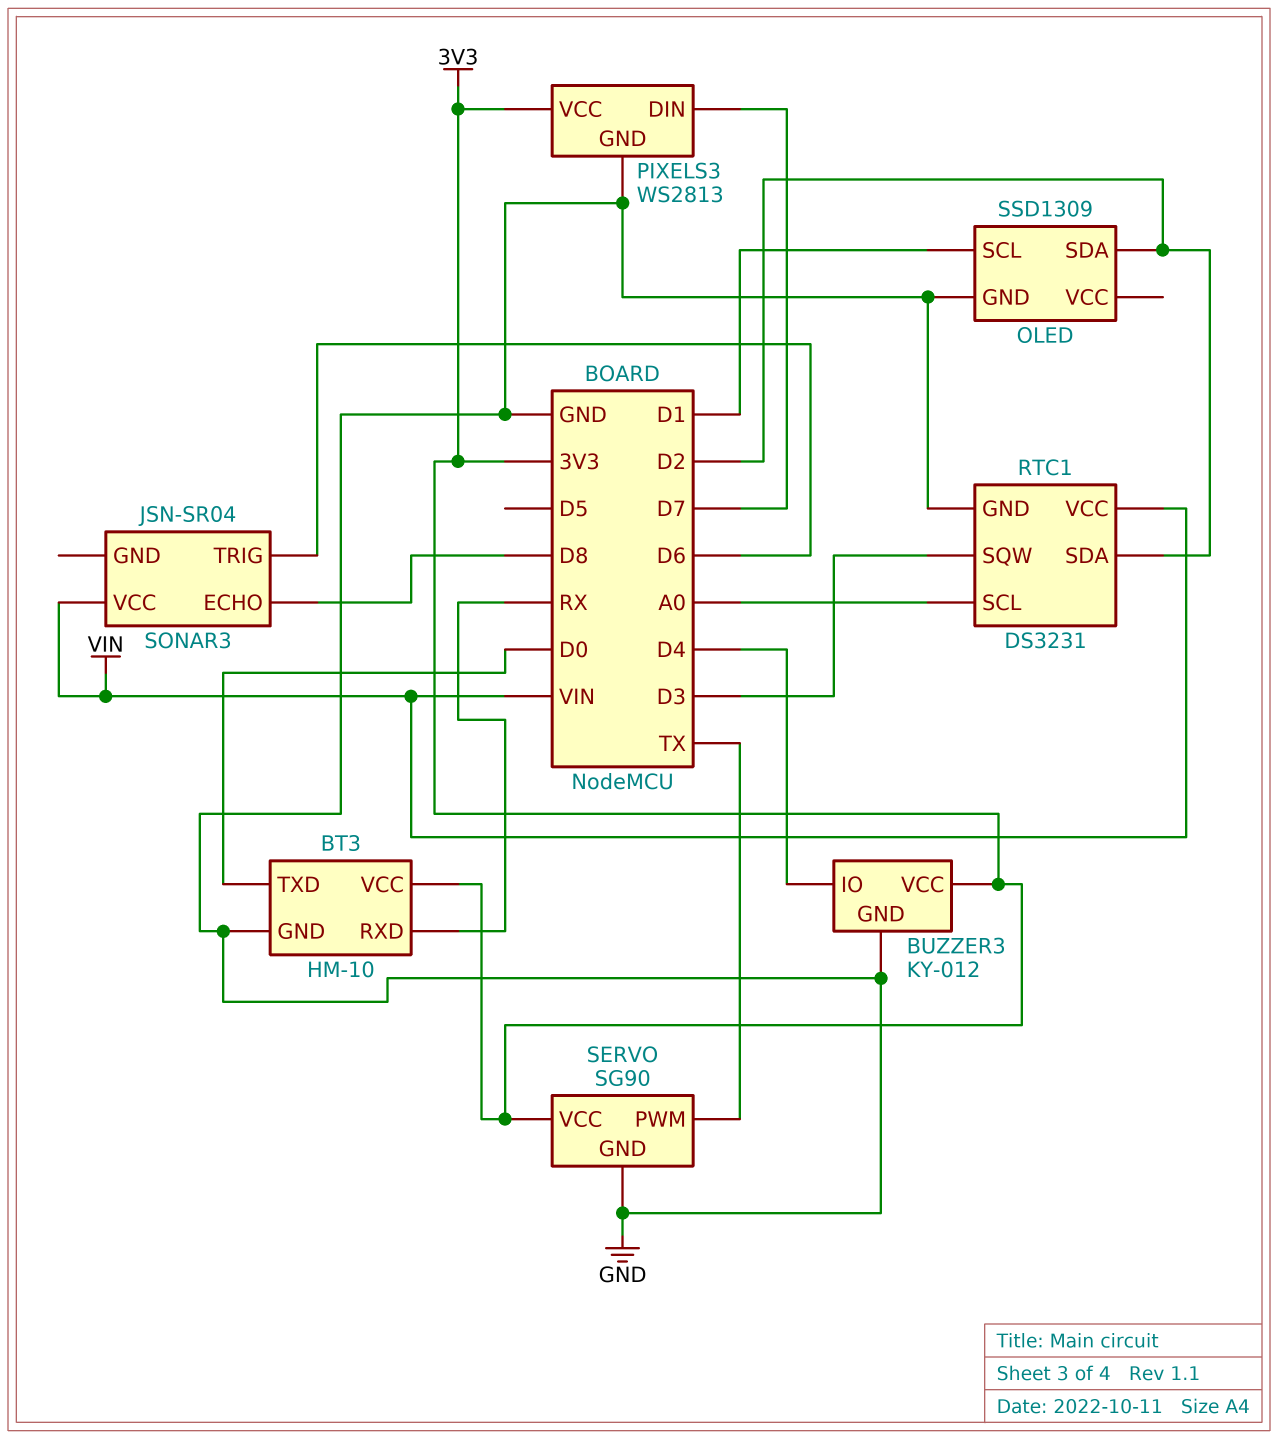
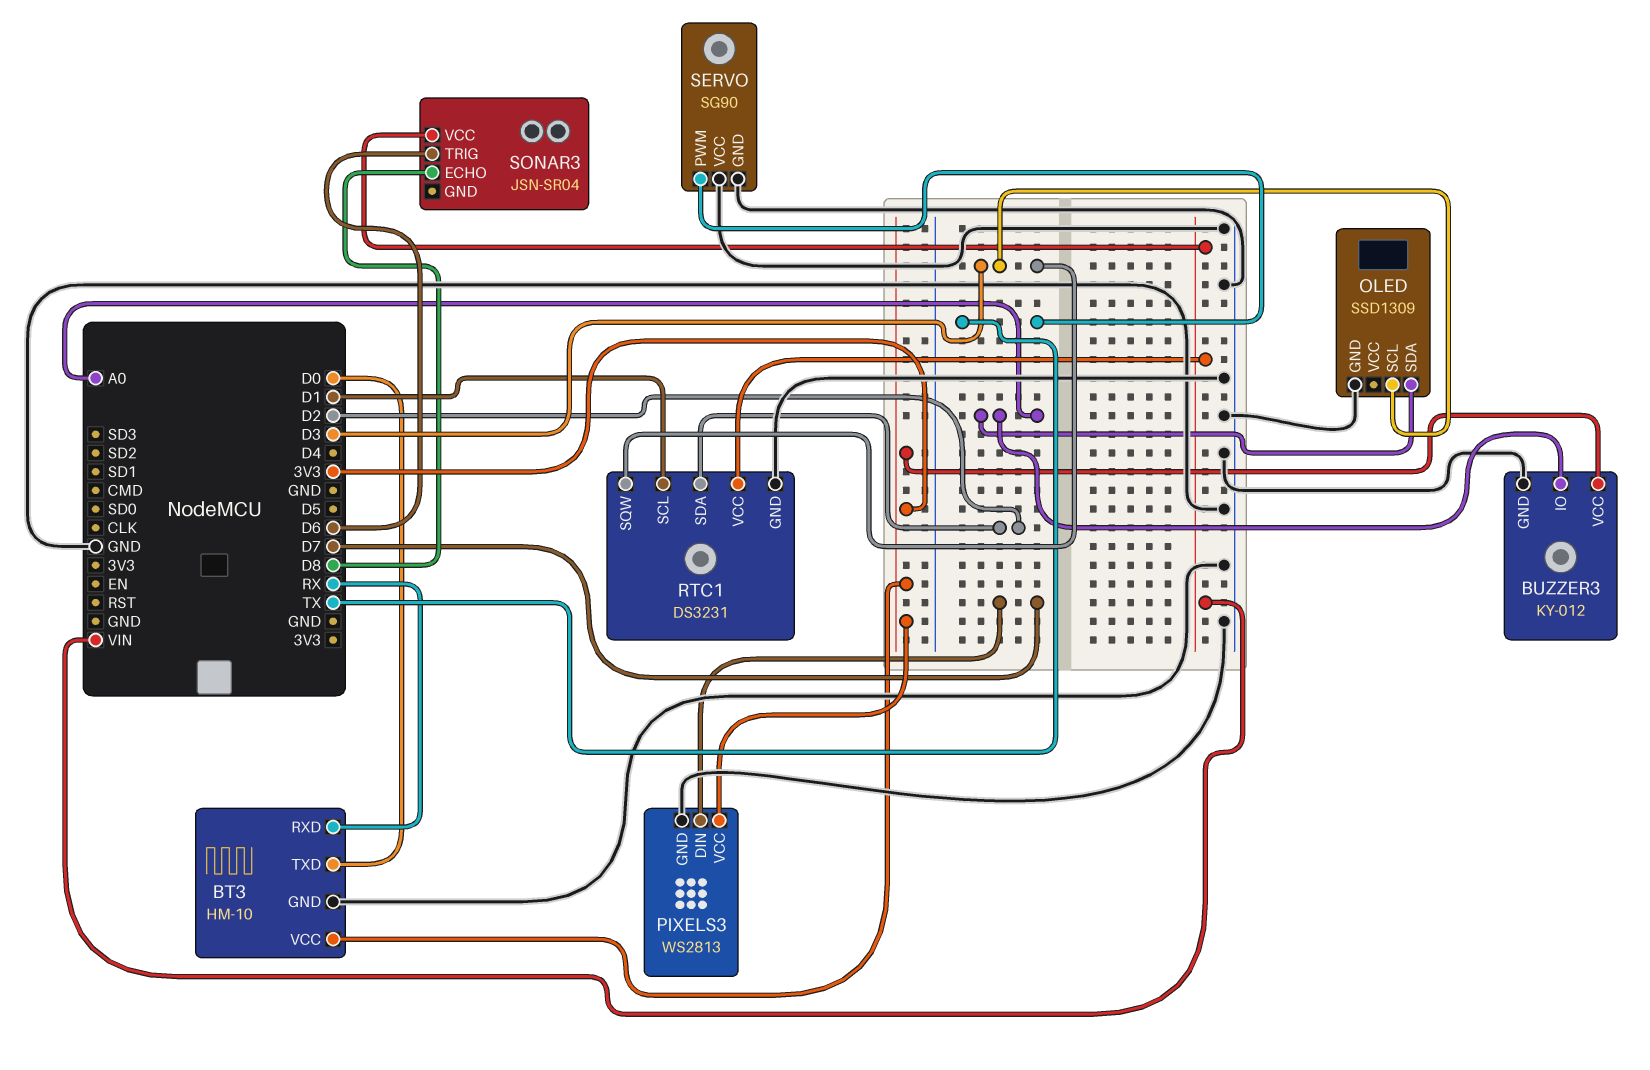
BUZZER3 pin IO: D4 -> A0
OLED pin SCL: D1 -> D3
OLED pin SDA: D2 -> A0
RTC1 pin SCL: A0 -> D1
SERVO pin VCC: 3V3 -> GND

